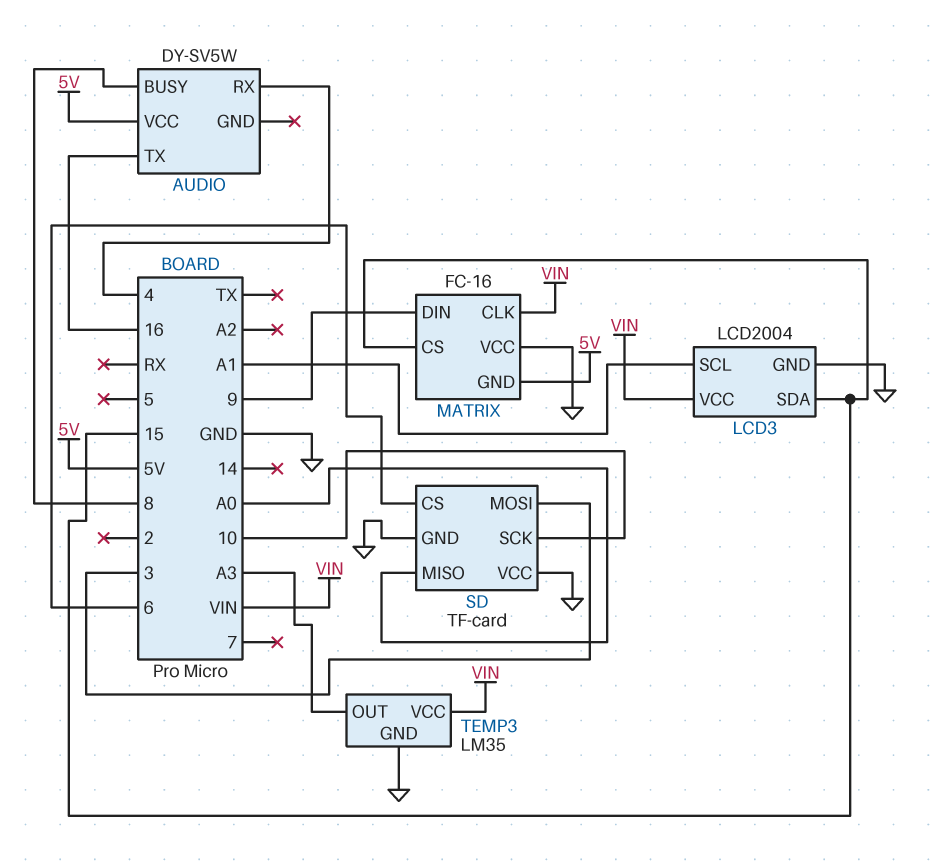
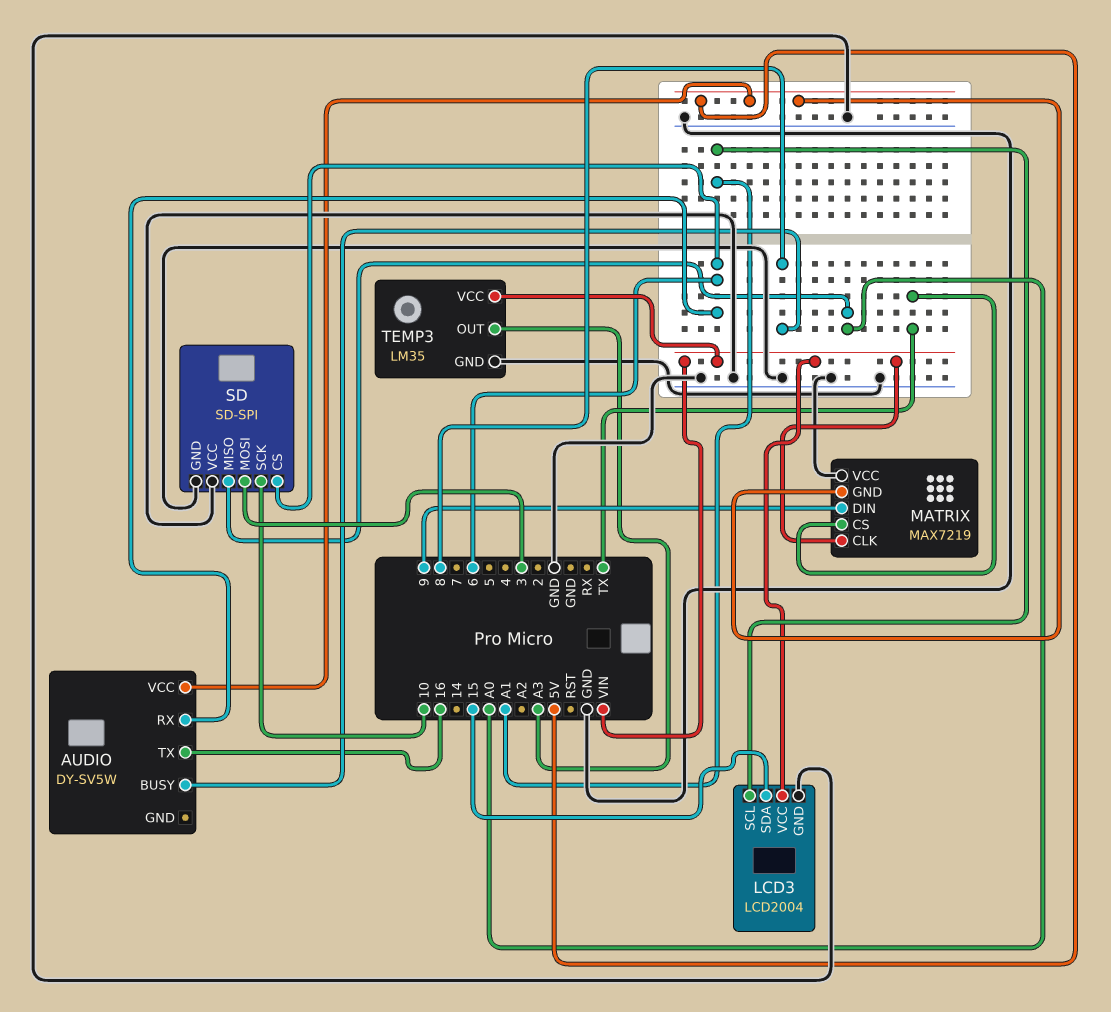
AUDIO pin RX: 4 -> 6
MATRIX: FC-16 -> MAX7219
MATRIX pin CS: 15 -> TX
SD: TF-card -> SD-SPI

